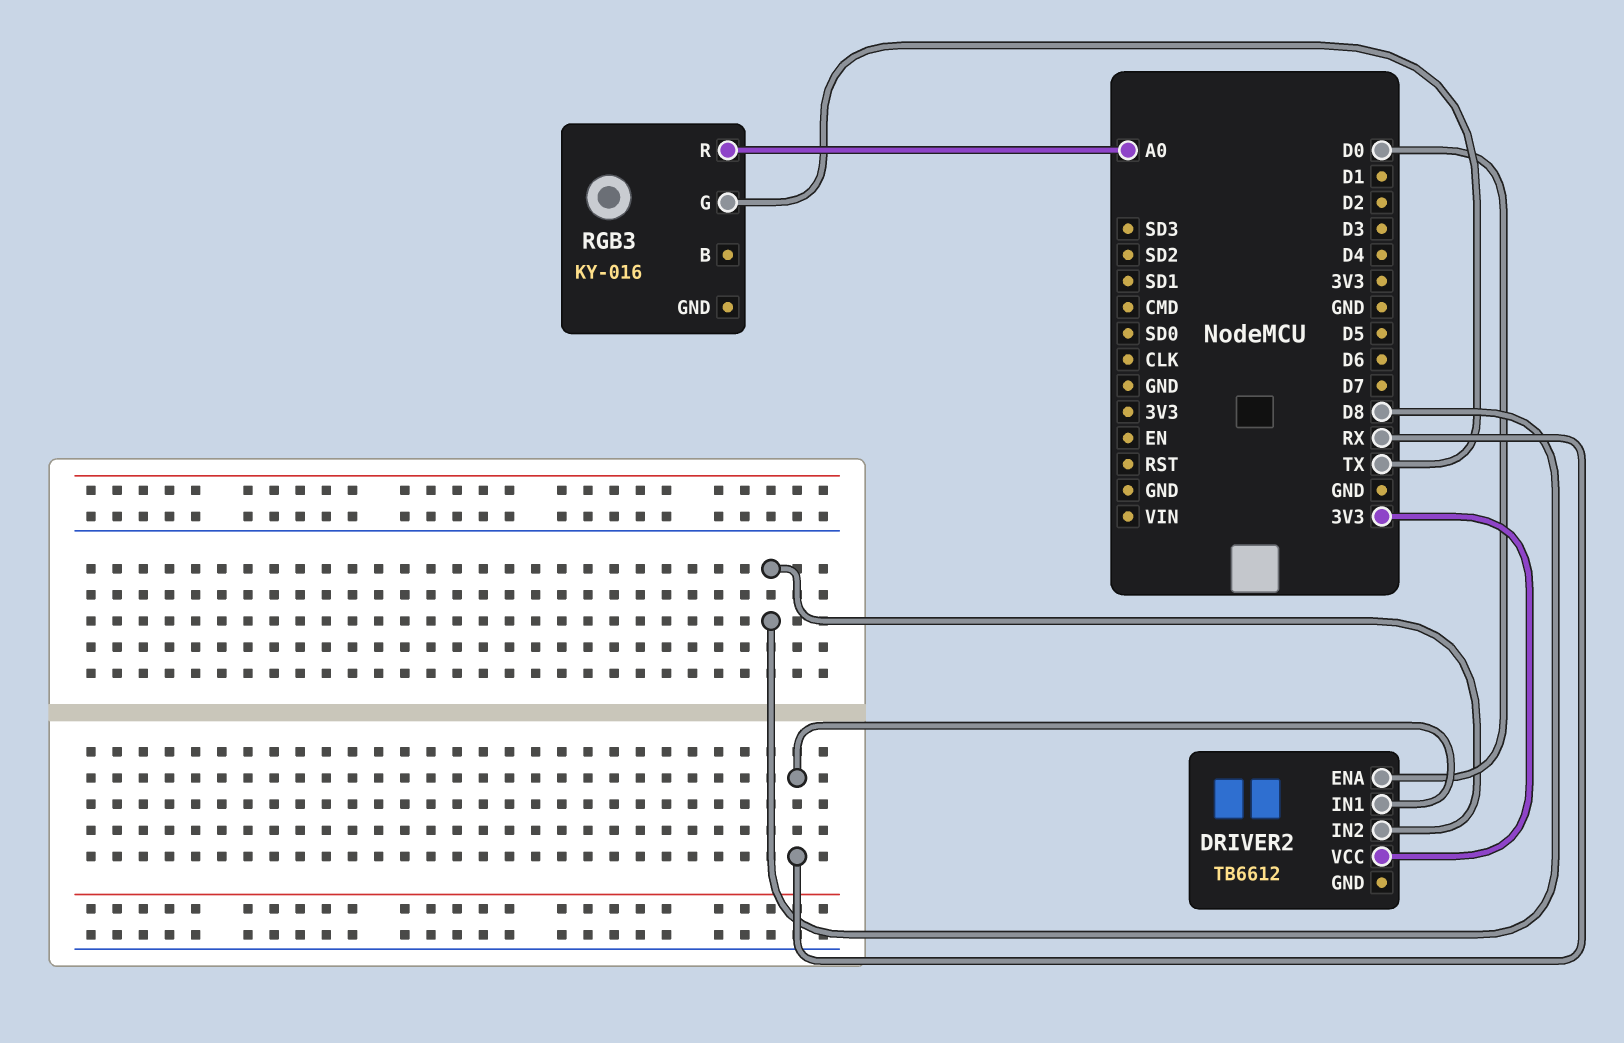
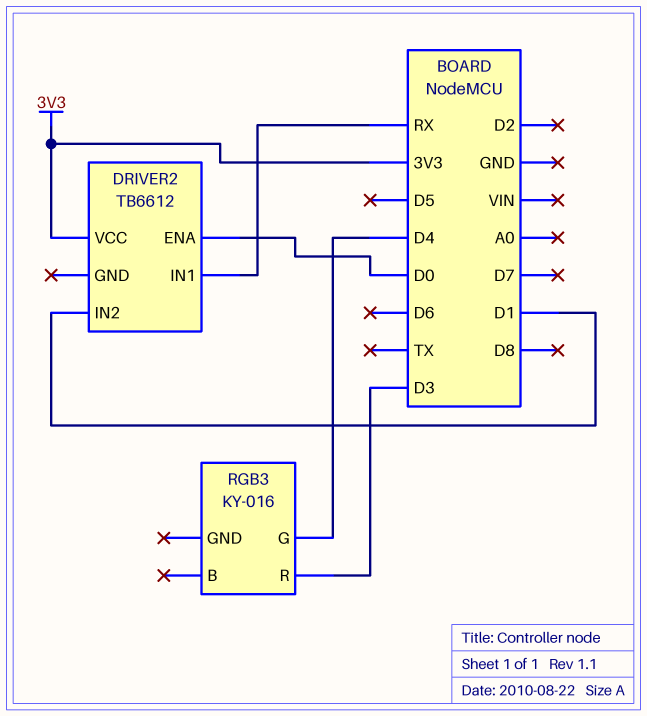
DRIVER2 pin IN2: D8 -> D1
RGB3 pin G: TX -> D4
RGB3 pin R: A0 -> D3

